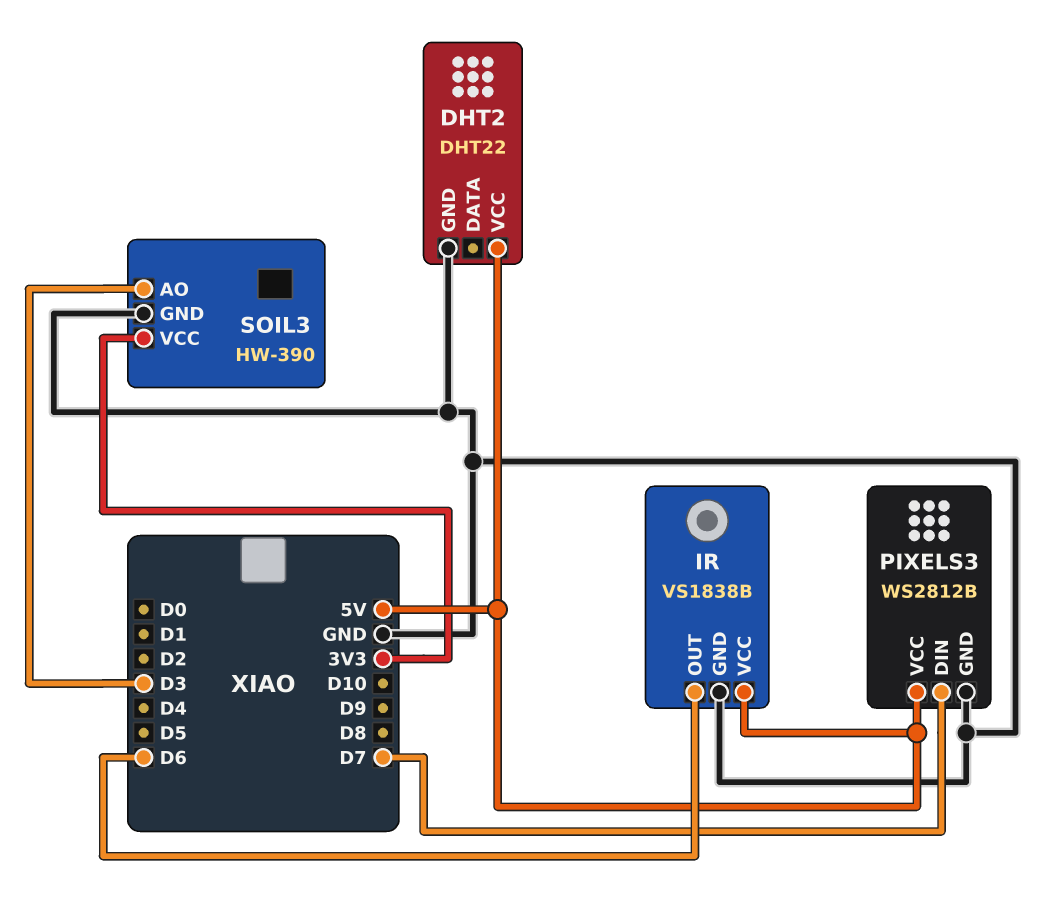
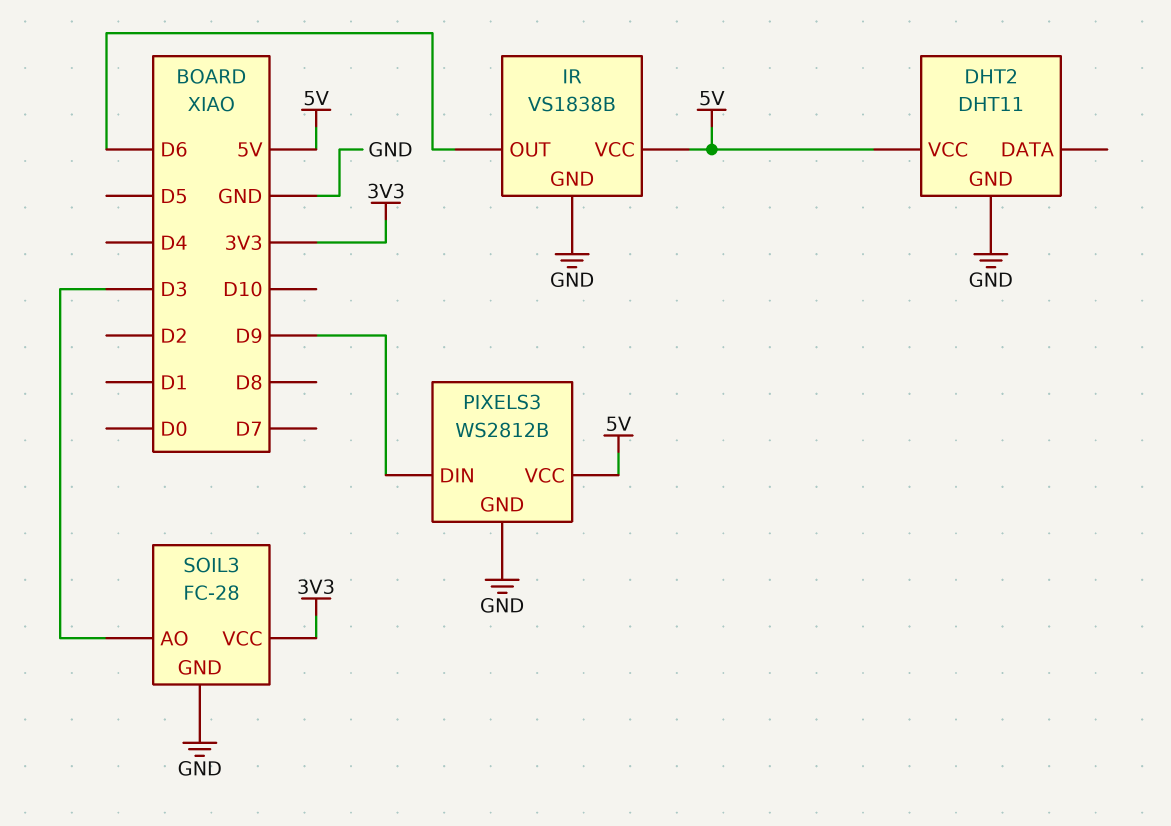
DHT2: DHT22 -> DHT11
PIXELS3 pin DIN: D7 -> D9
SOIL3: HW-390 -> FC-28

